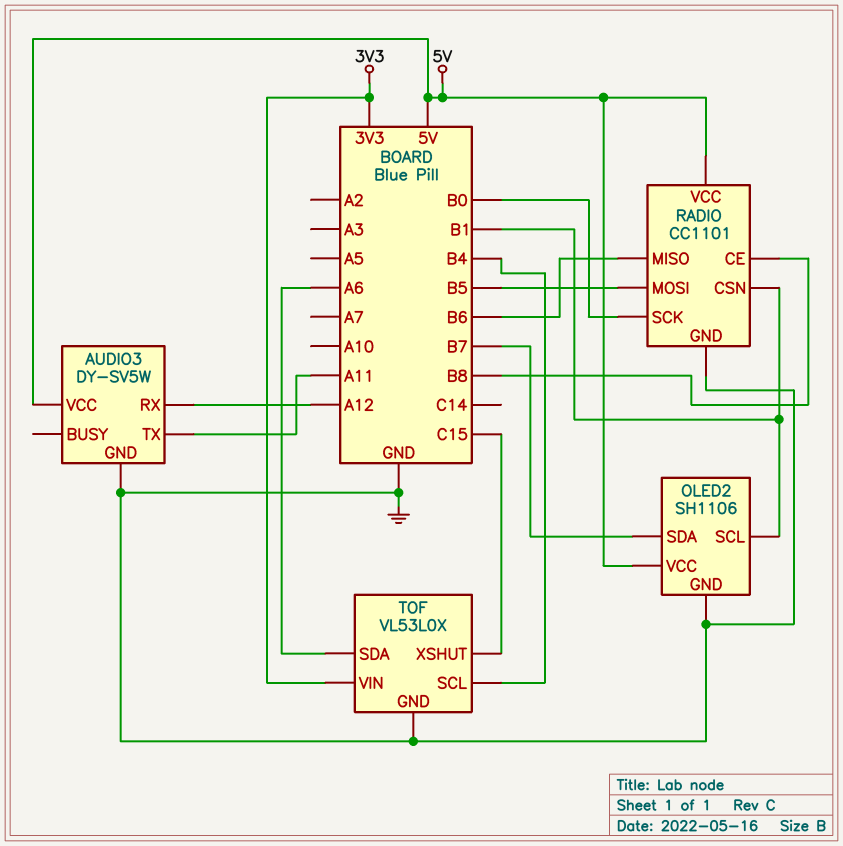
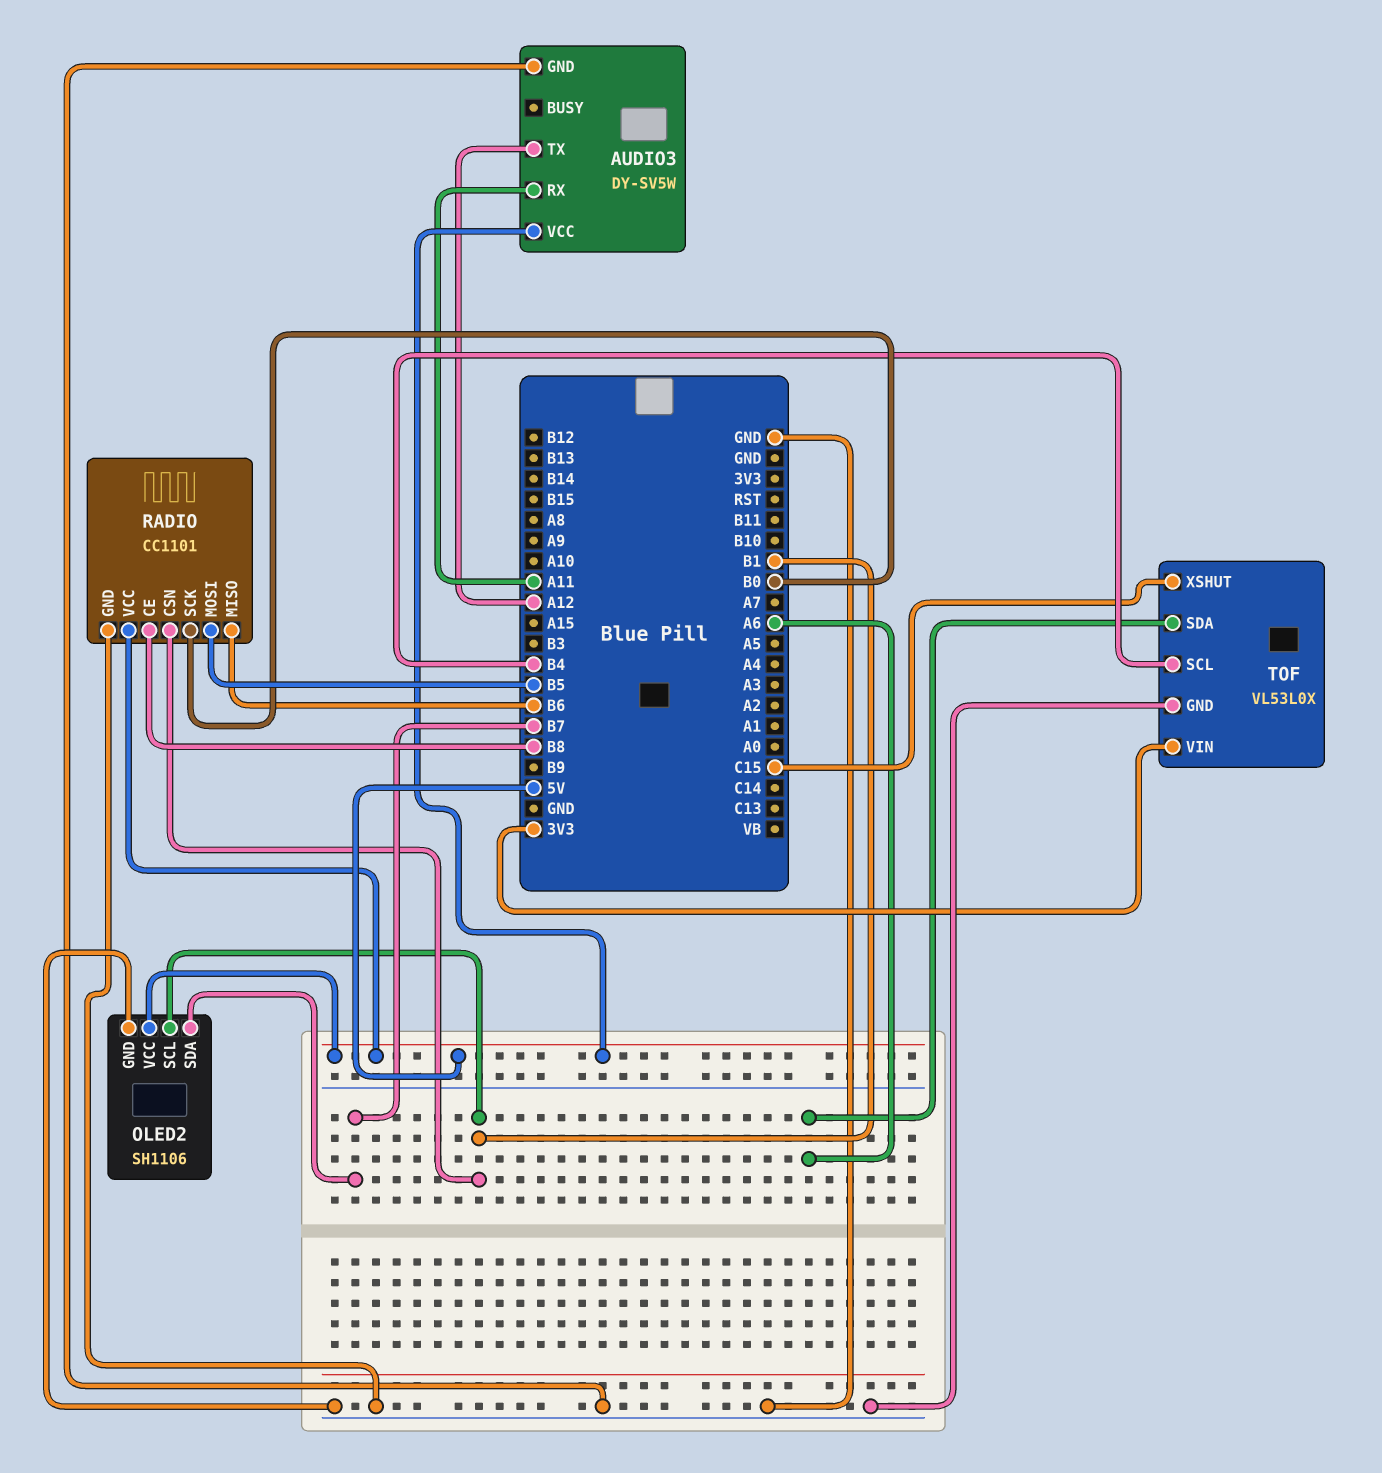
AUDIO3 pin RX: A12 -> A11
AUDIO3 pin TX: A11 -> A12

